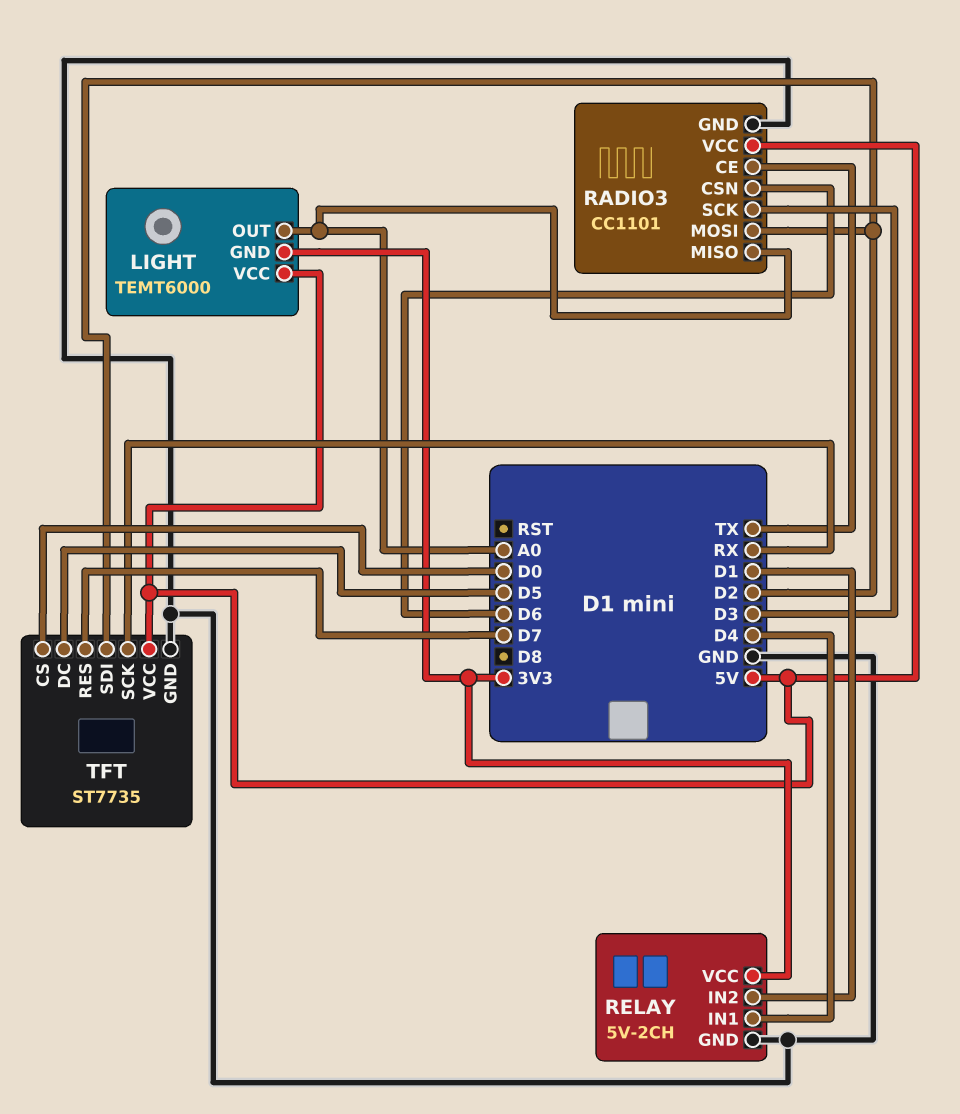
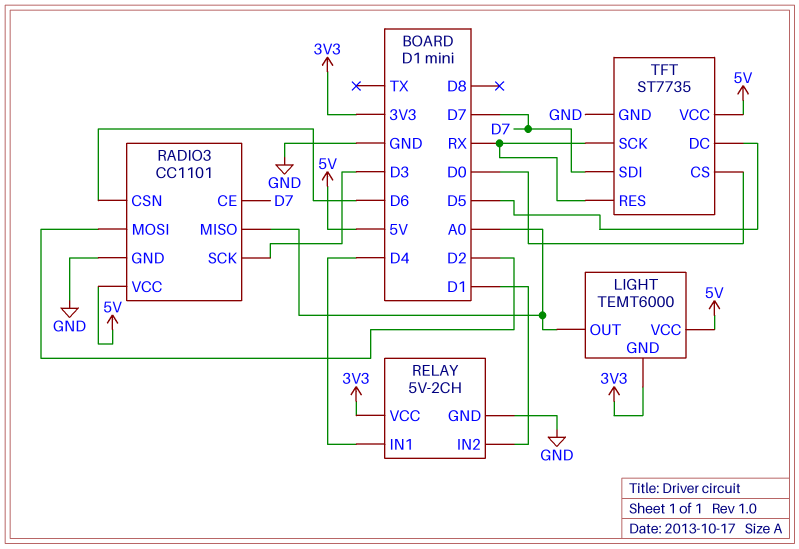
RADIO3 pin CE: TX -> D7
TFT pin RES: D7 -> RX
TFT pin SDI: D2 -> D7

